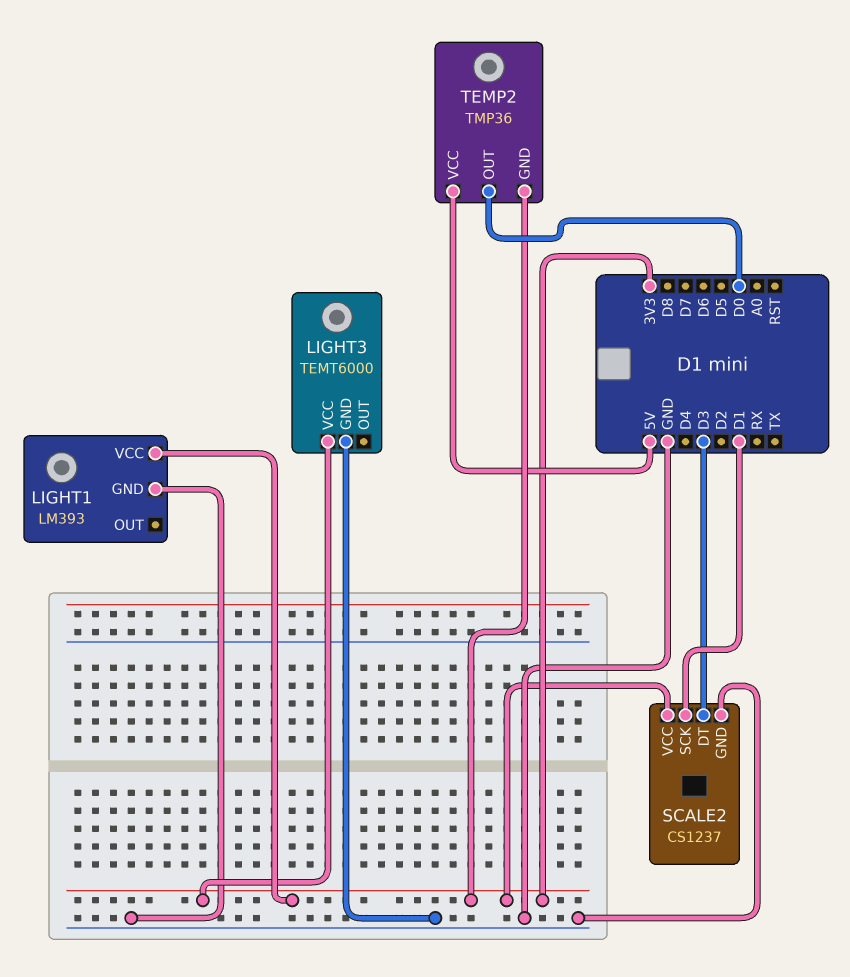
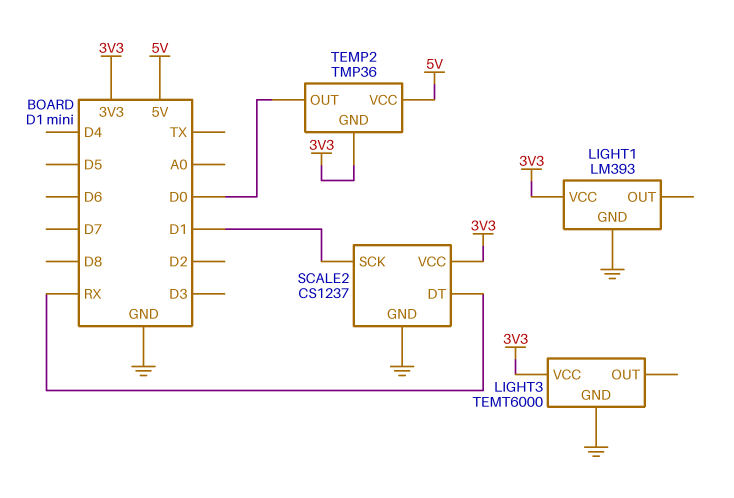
SCALE2 pin DT: D3 -> RX

